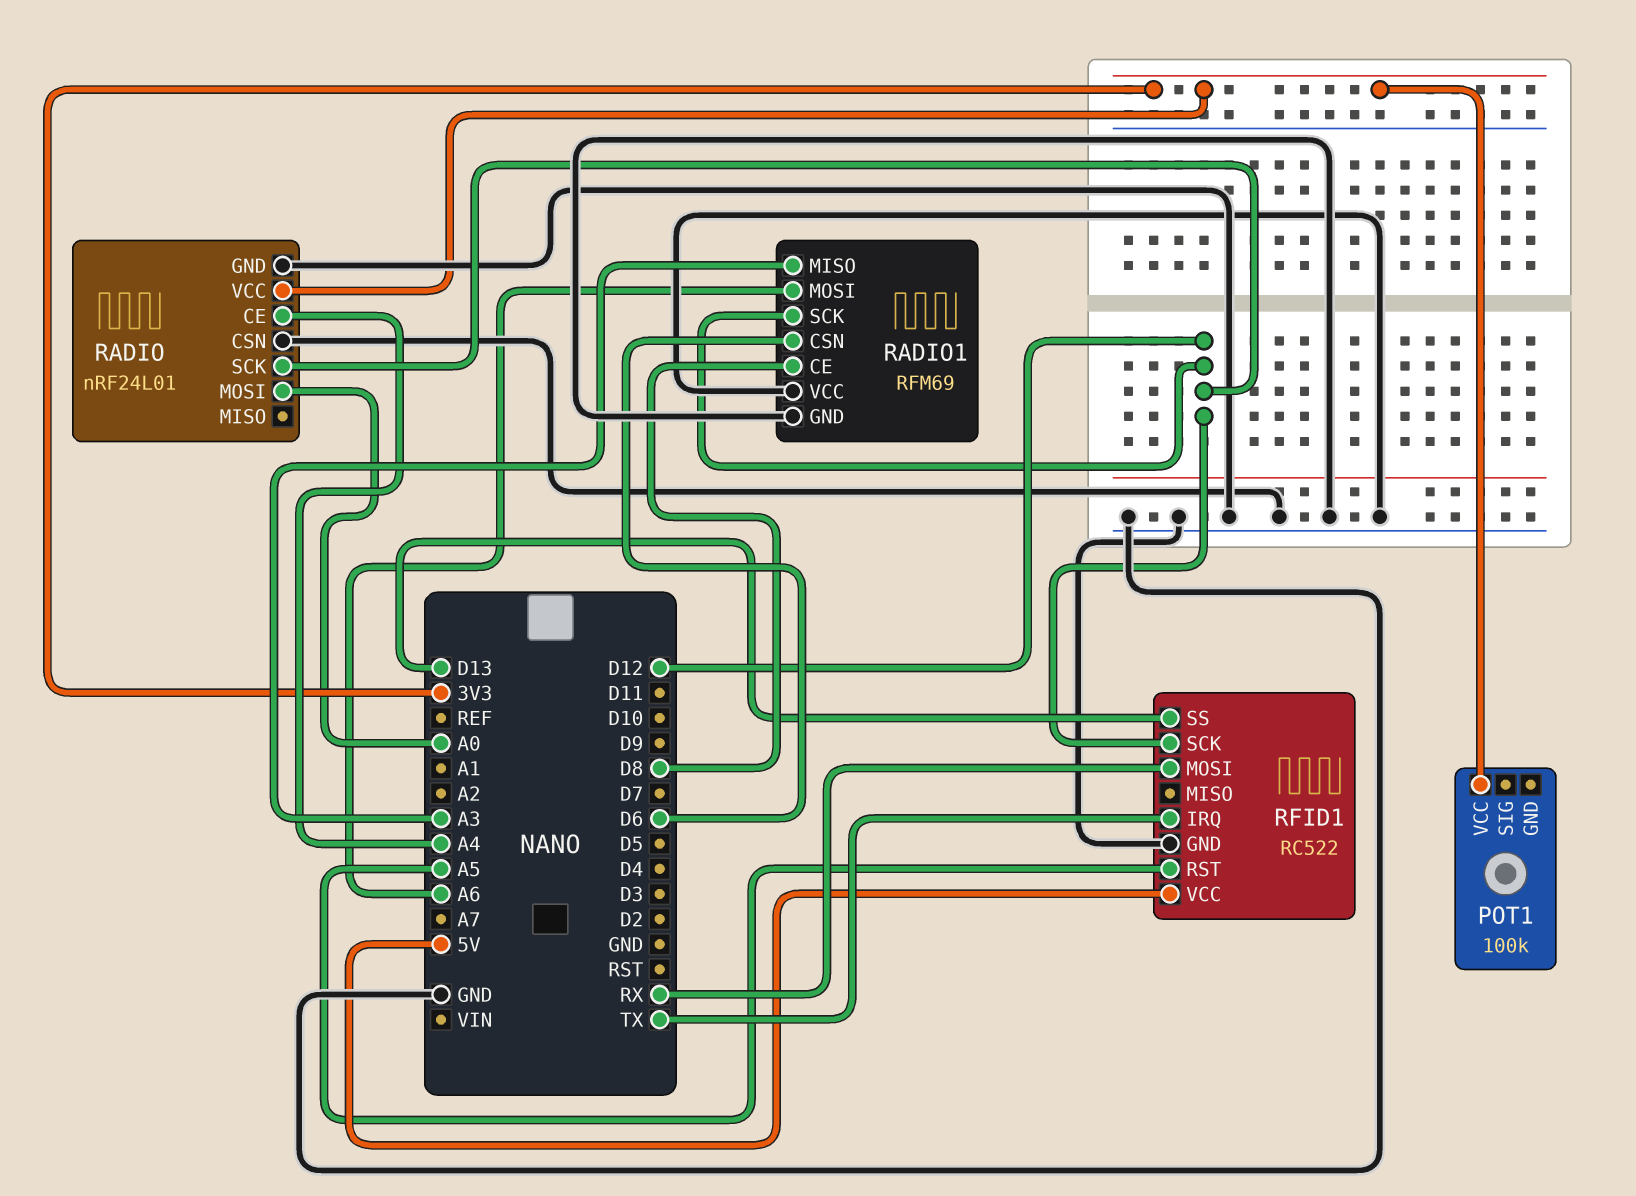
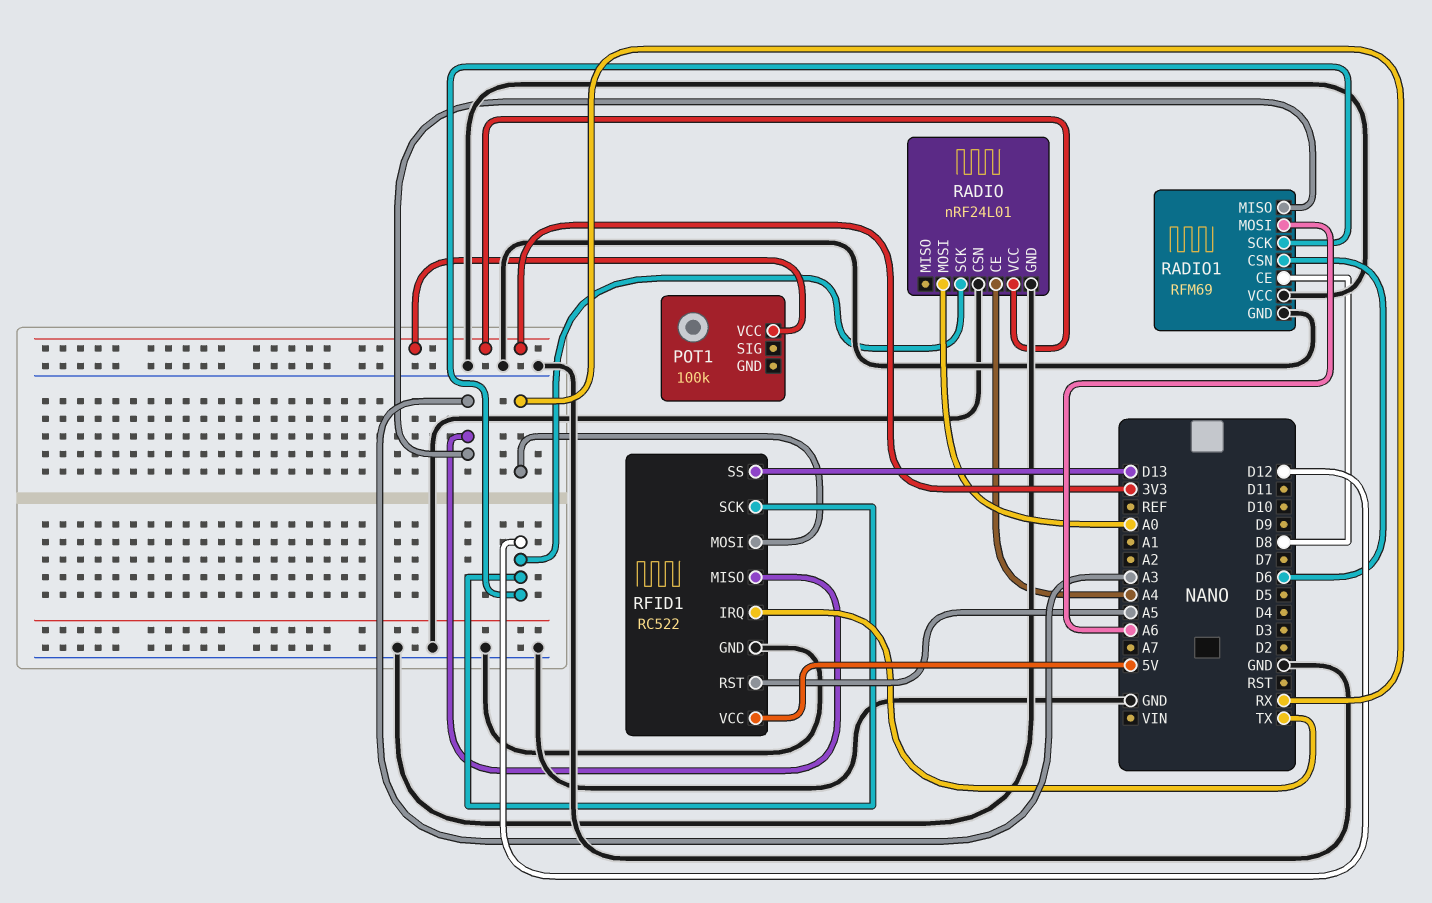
RFID1 pin MISO: none -> A3

